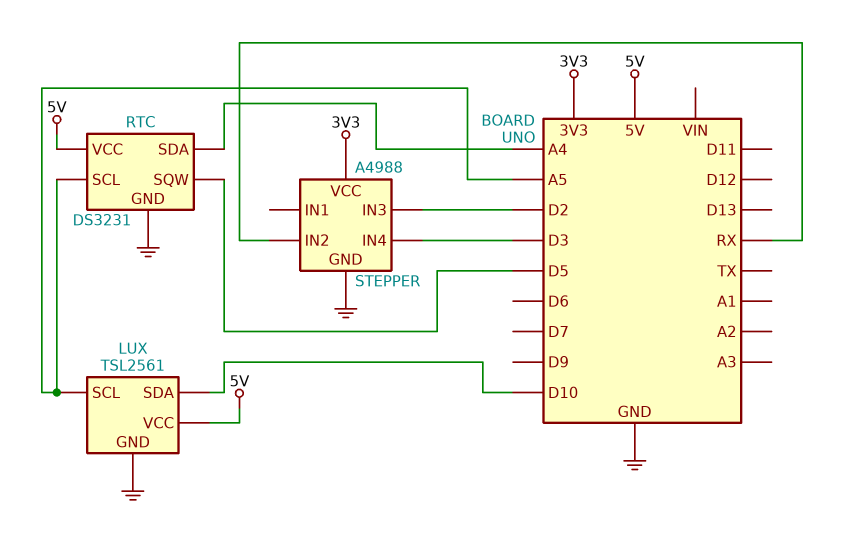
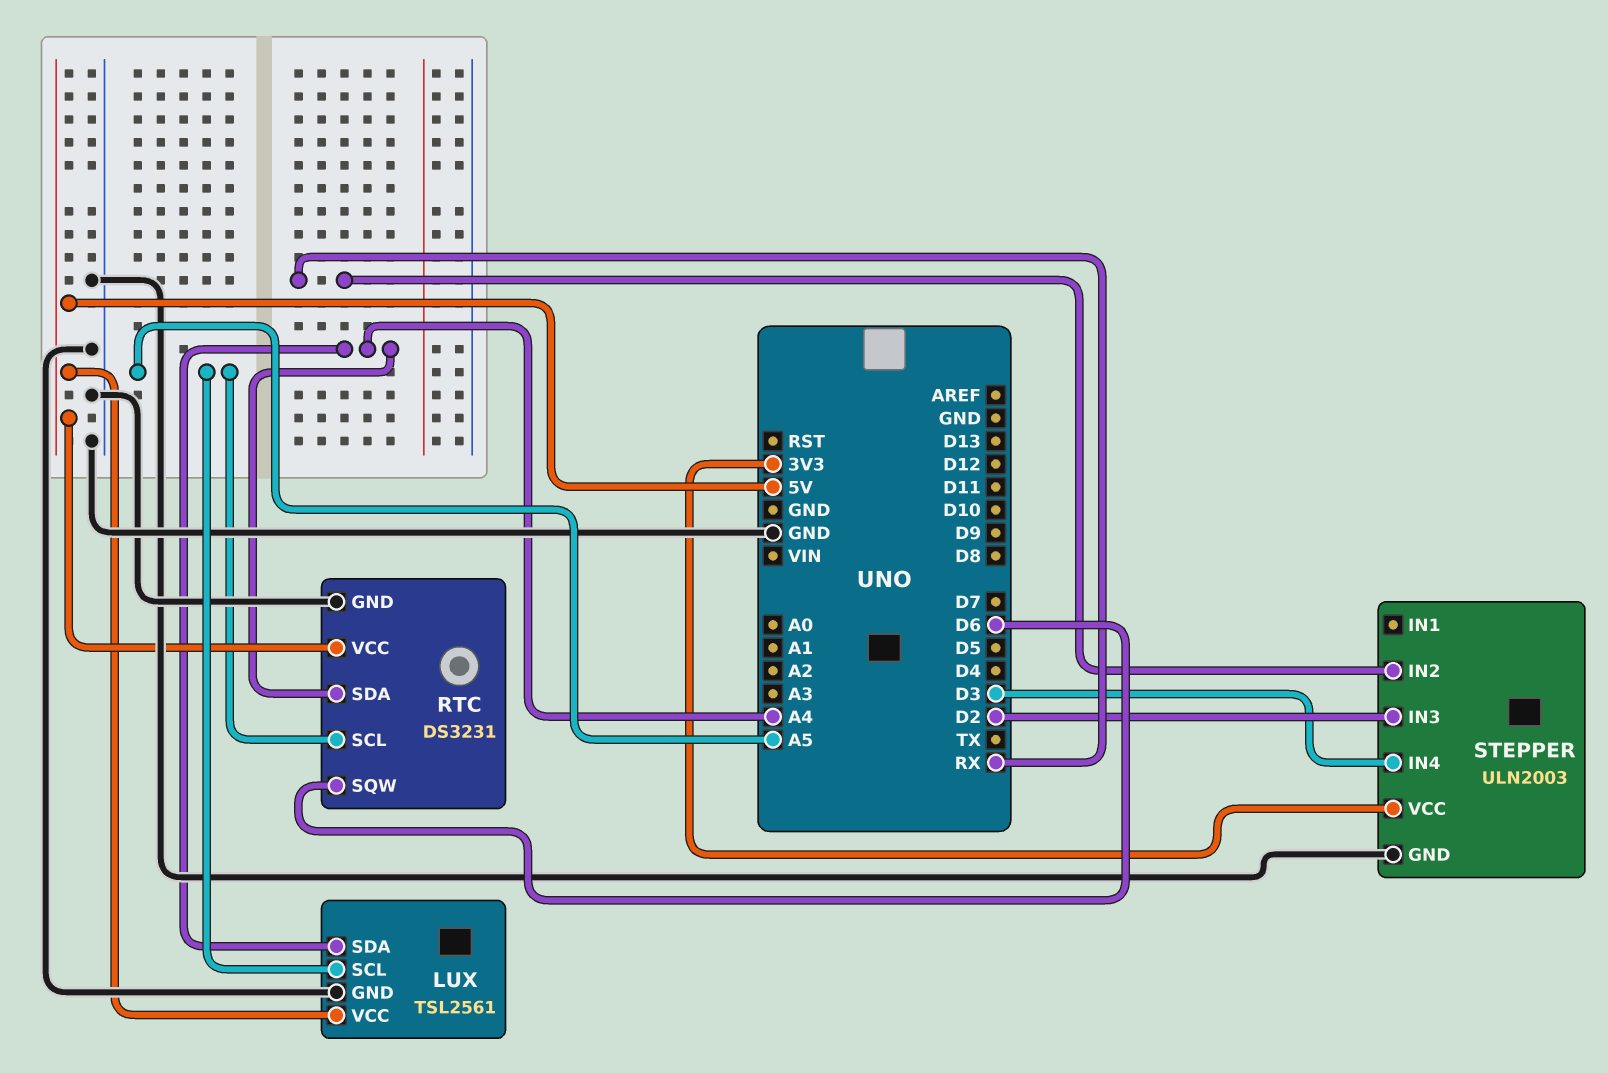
LUX pin SDA: D10 -> A4
RTC pin SQW: D5 -> D6
STEPPER: A4988 -> ULN2003

